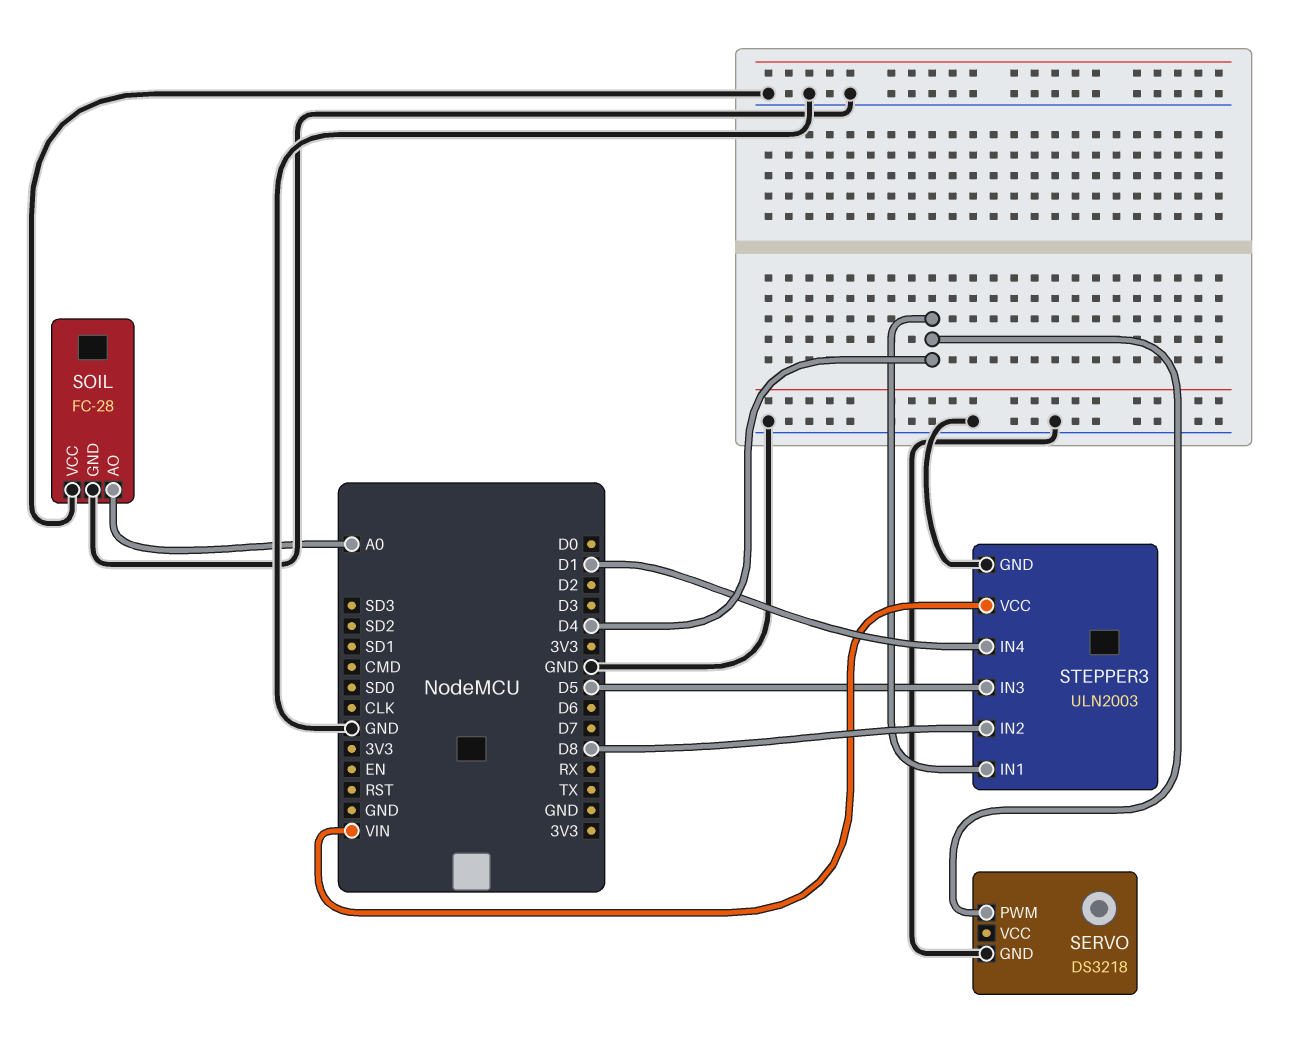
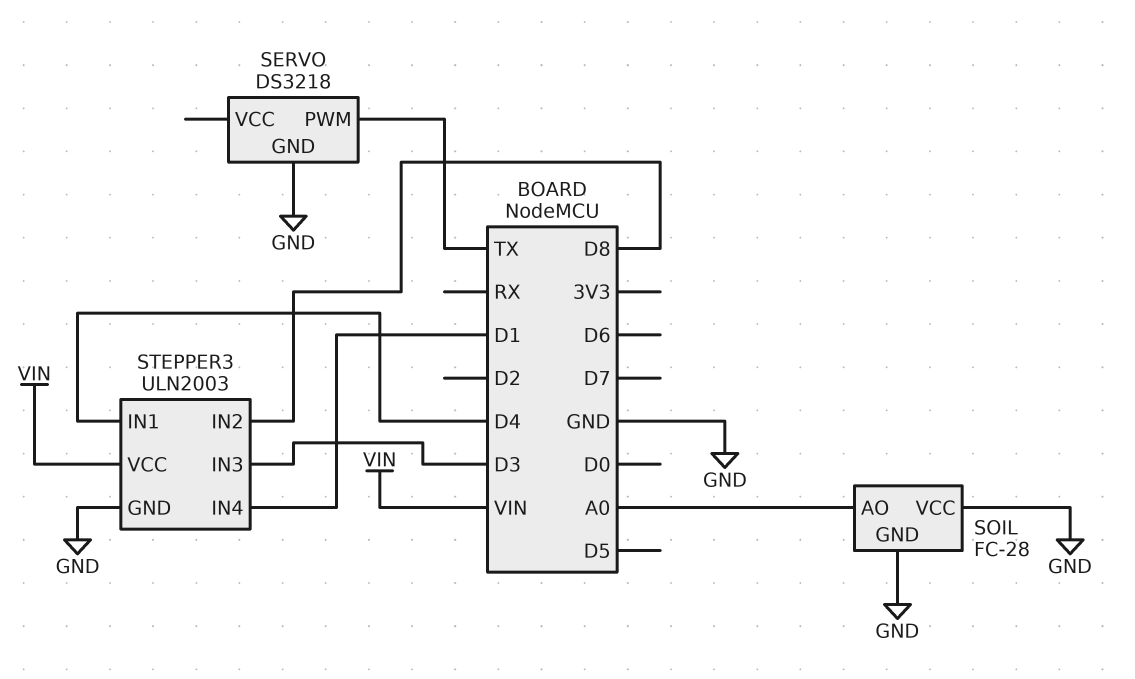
SERVO pin PWM: D4 -> TX
STEPPER3 pin IN3: D5 -> D3

